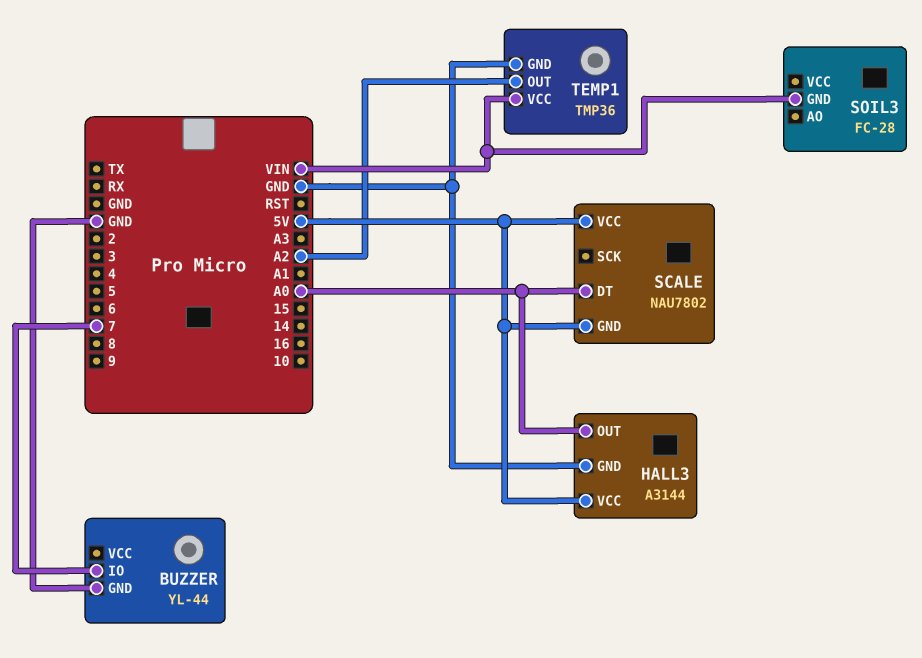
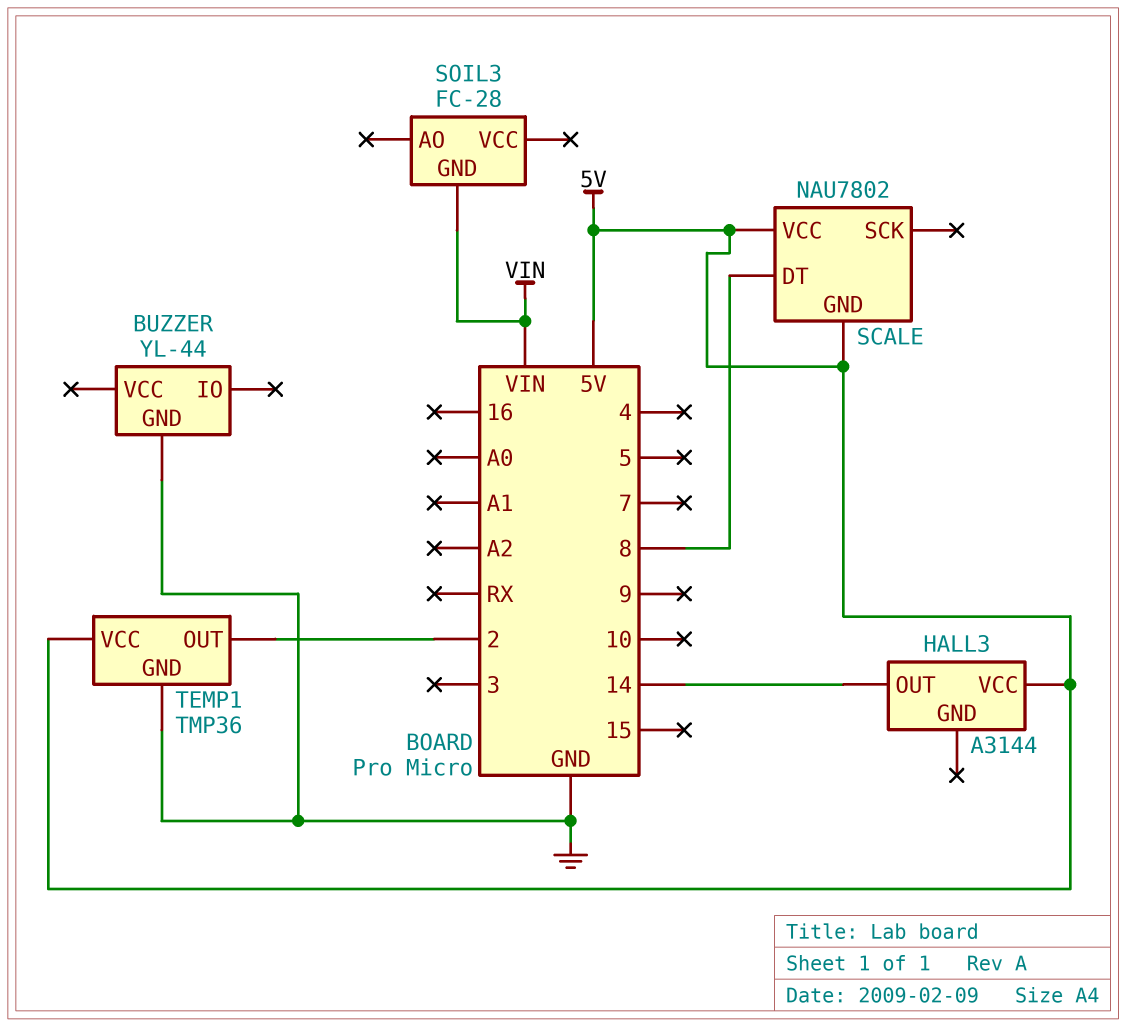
BUZZER pin IO: 7 -> none
HALL3 pin GND: GND -> none
HALL3 pin OUT: A0 -> 14
SCALE pin DT: A0 -> 8
TEMP1 pin OUT: A2 -> 2
TEMP1 pin VCC: VIN -> 5V

